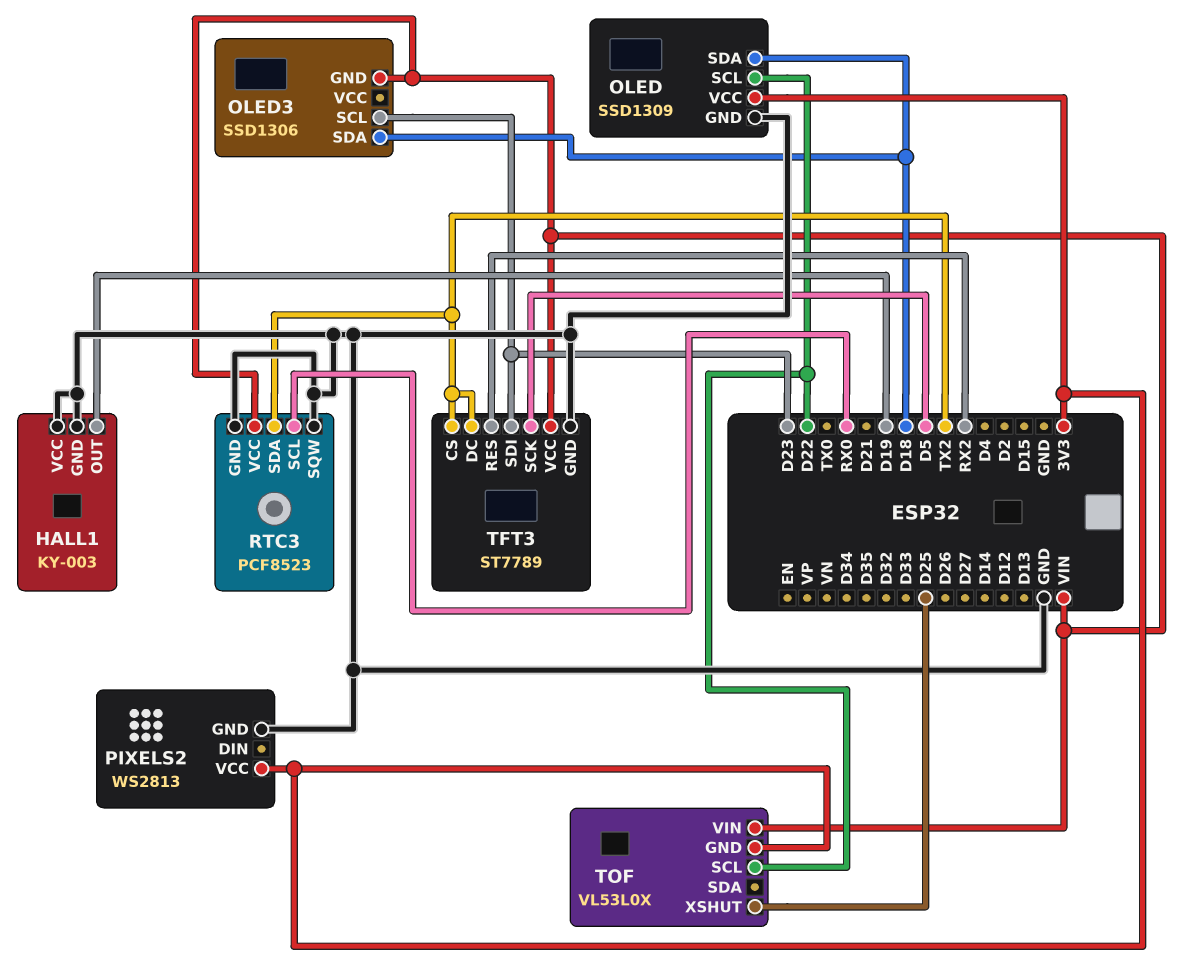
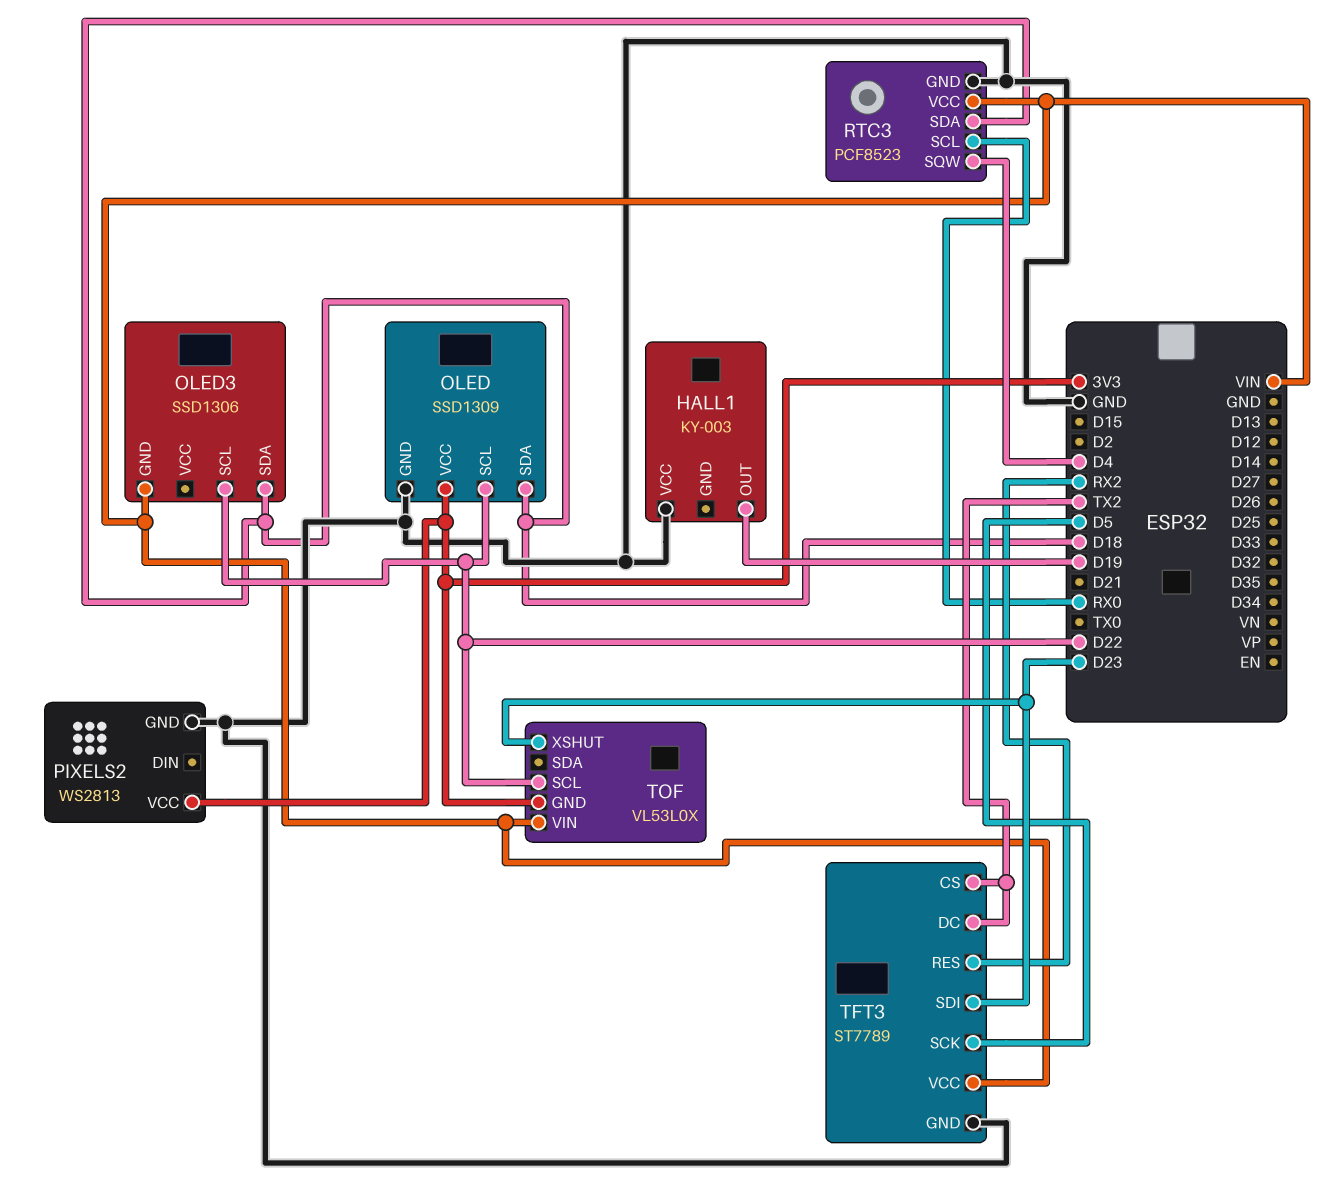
HALL1 pin GND: GND -> none
OLED3 pin SCL: D23 -> D22
RTC3 pin SDA: TX2 -> D18
RTC3 pin SQW: GND -> D4
TOF pin XSHUT: D25 -> D23

